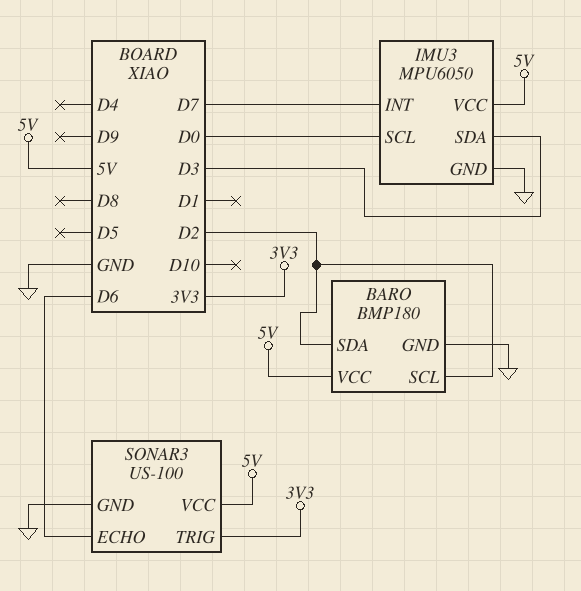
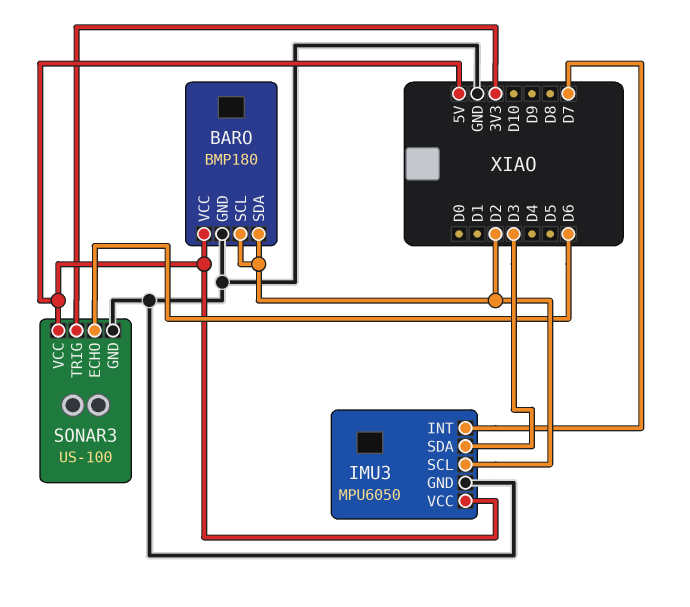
IMU3 pin SCL: D0 -> D2

